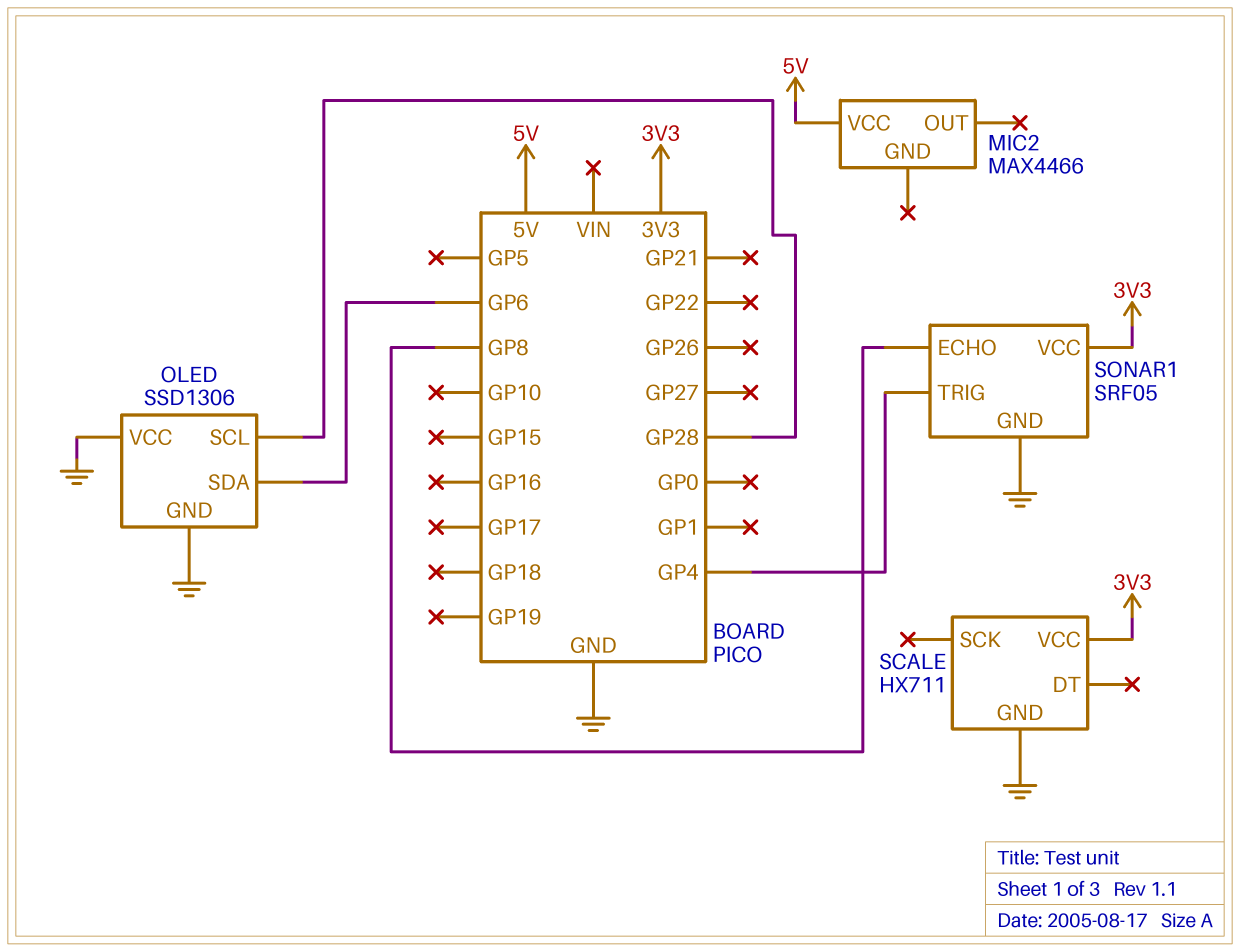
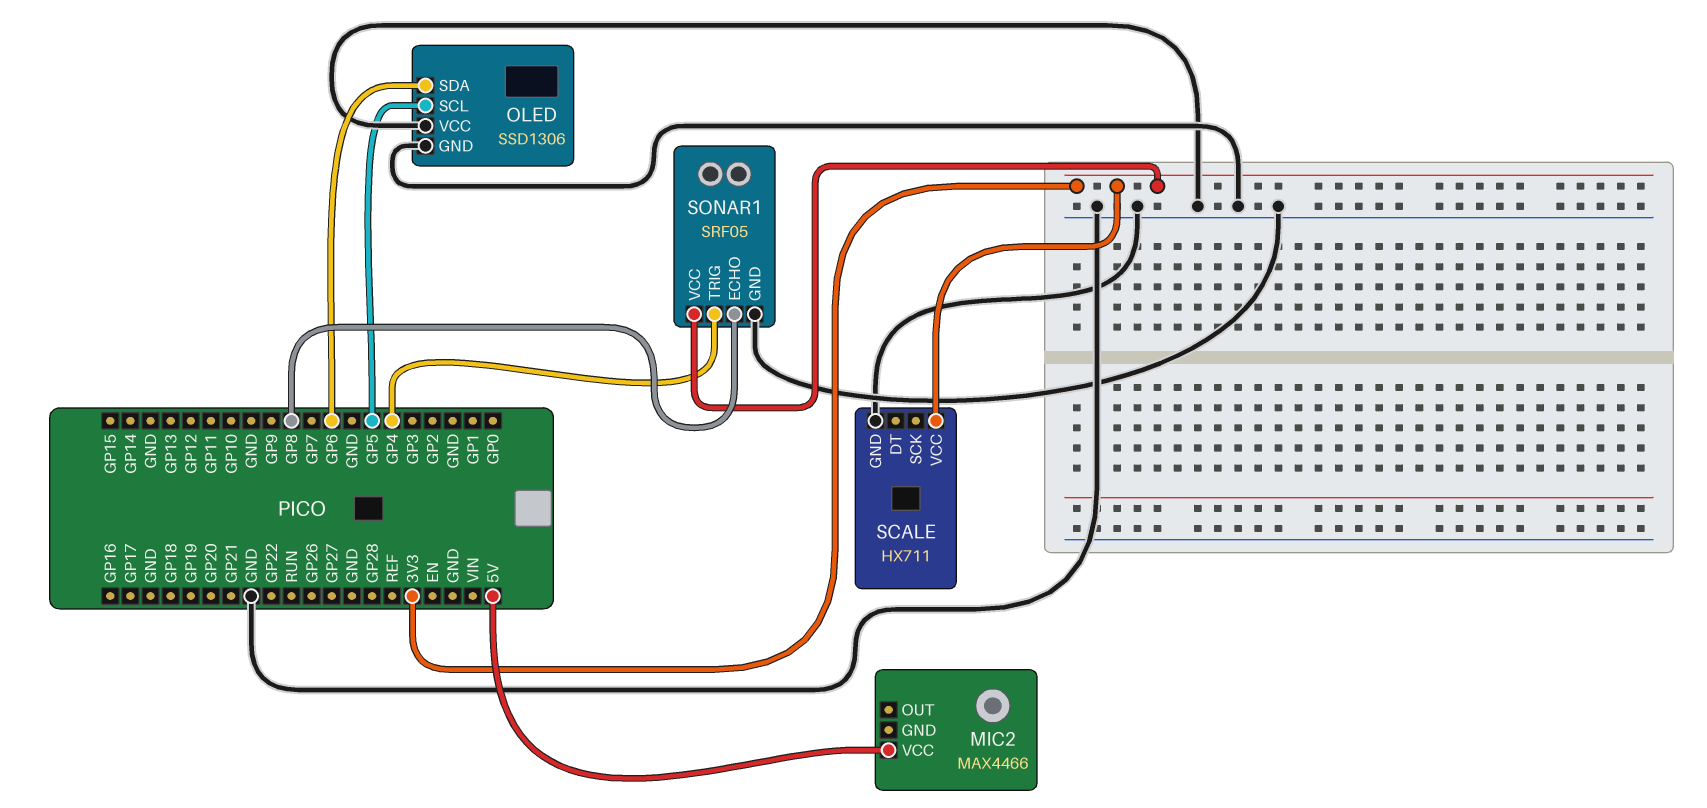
OLED pin SCL: GP28 -> GP5

